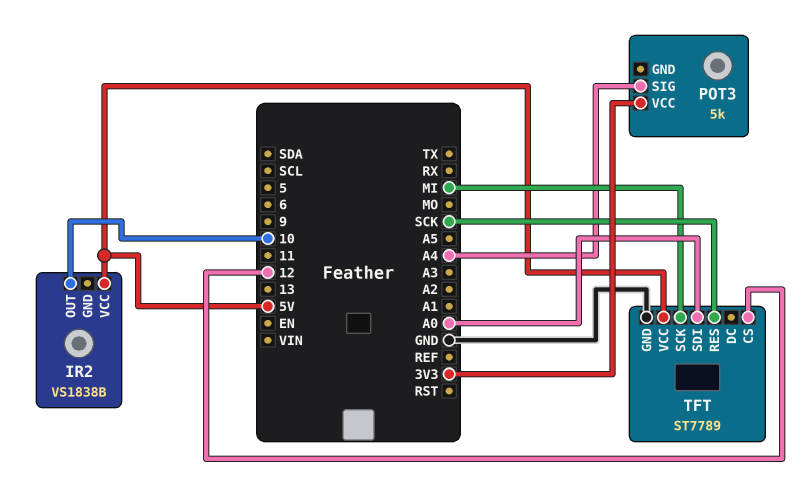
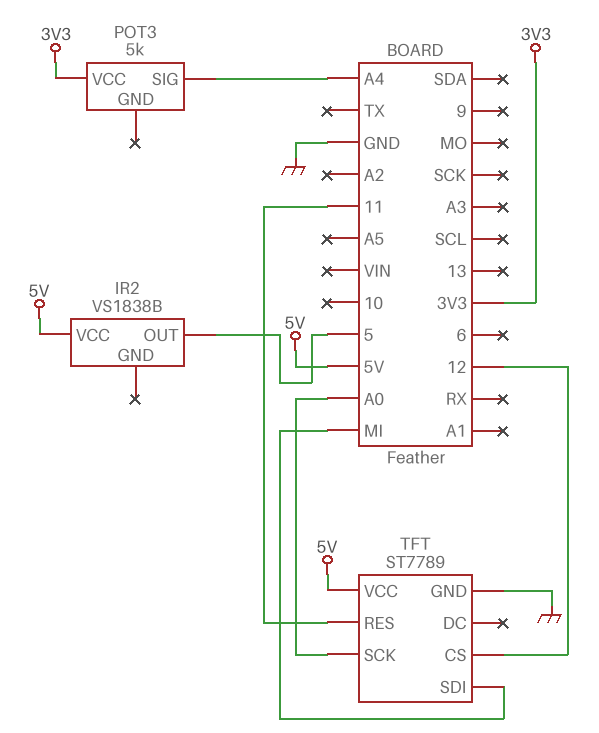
IR2 pin OUT: 10 -> 5
TFT pin RES: SCK -> 11
TFT pin SCK: MI -> A0
TFT pin SDI: A0 -> MI

